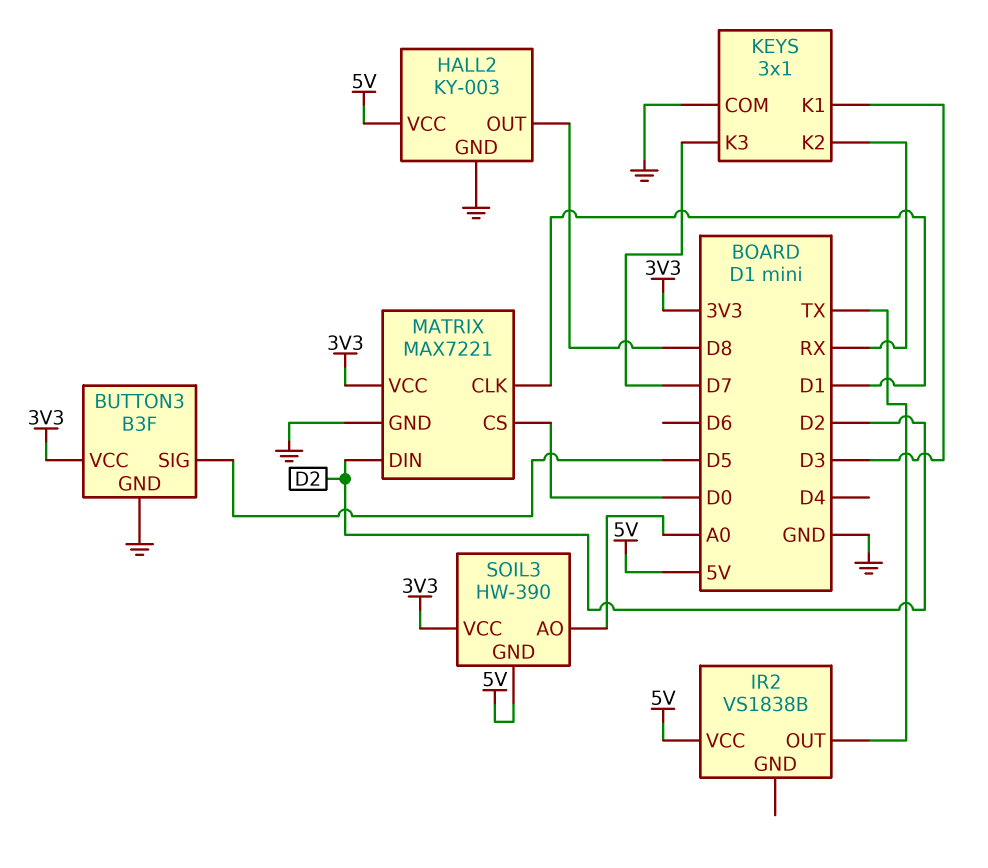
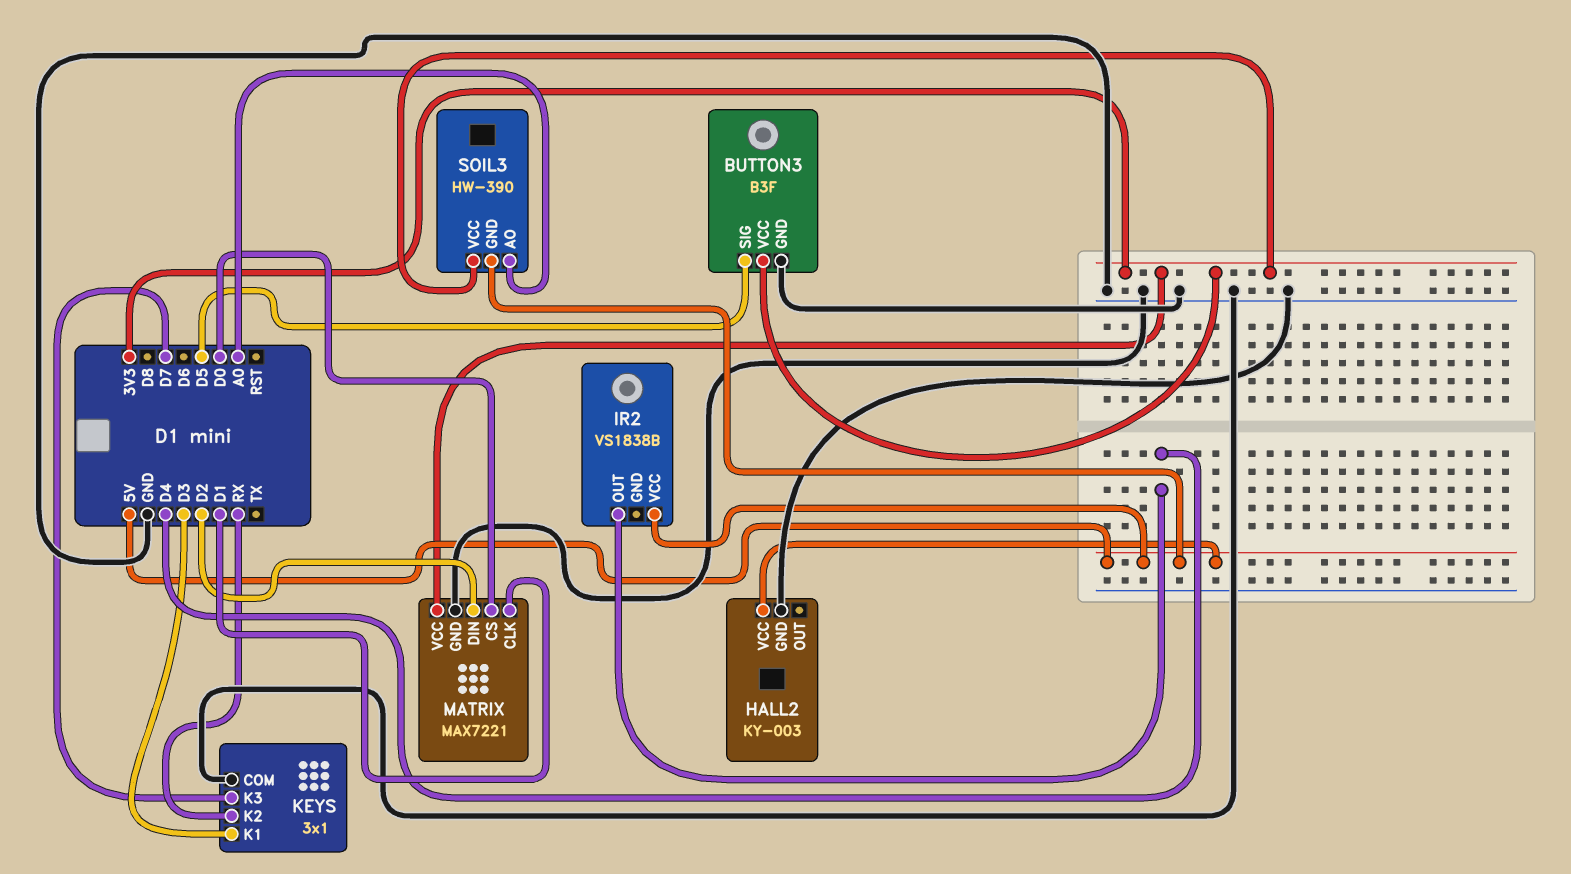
HALL2 pin OUT: D8 -> none
IR2 pin OUT: TX -> D4

